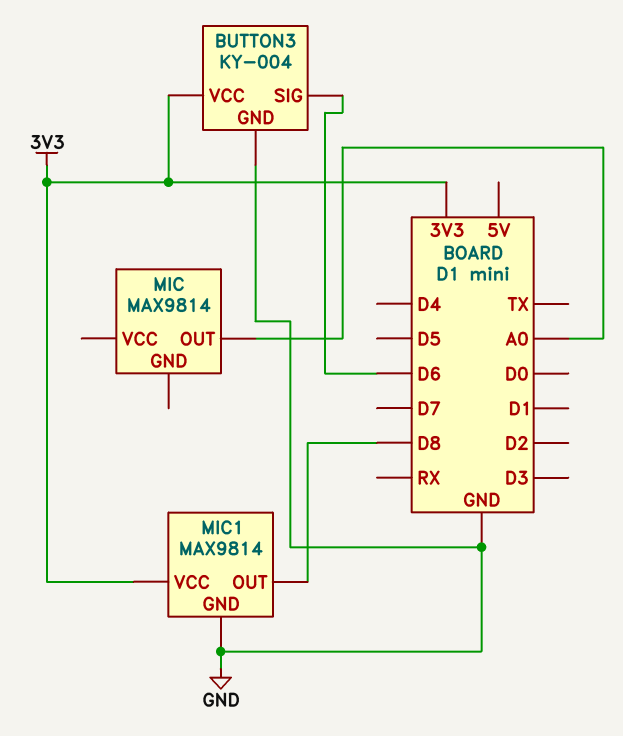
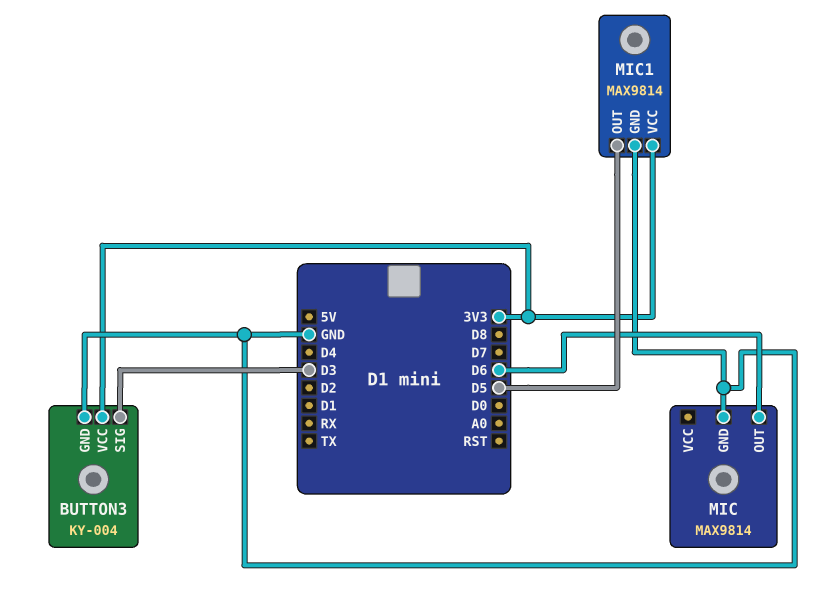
BUTTON3 pin SIG: D6 -> D3
MIC pin GND: none -> GND
MIC pin OUT: A0 -> D6
MIC1 pin OUT: D8 -> D5

